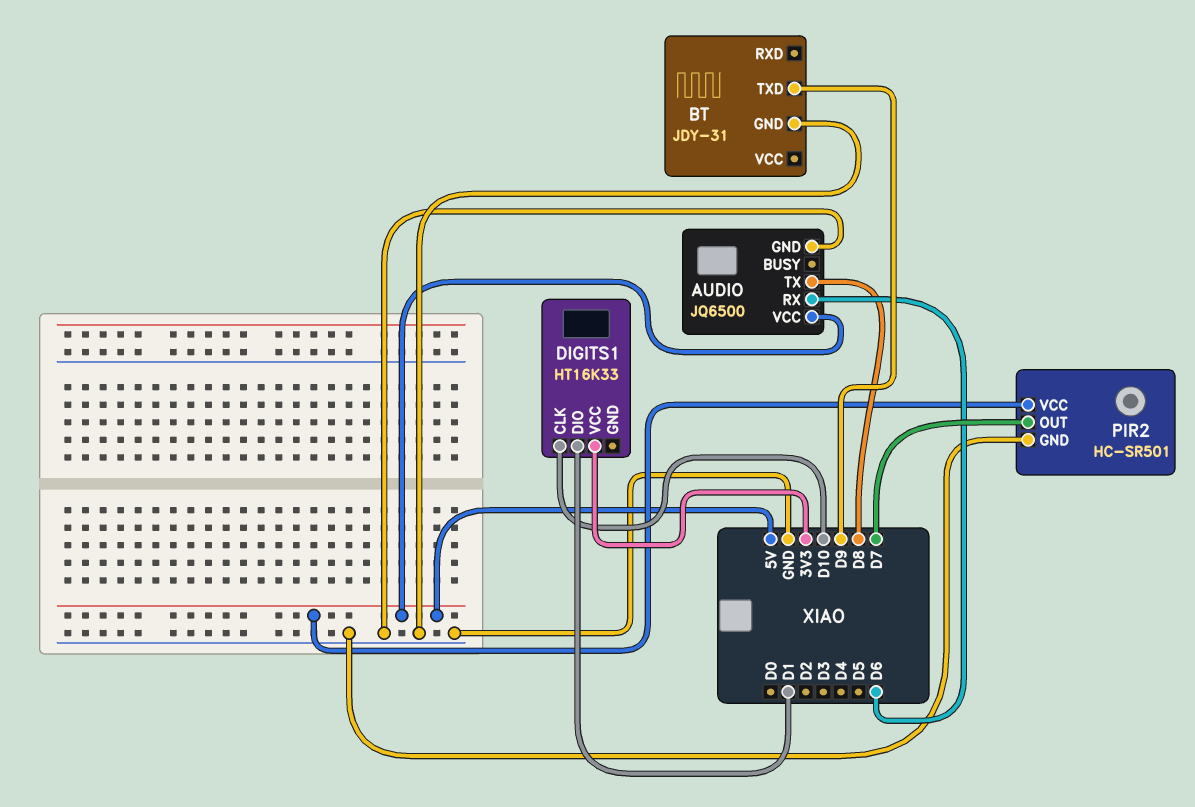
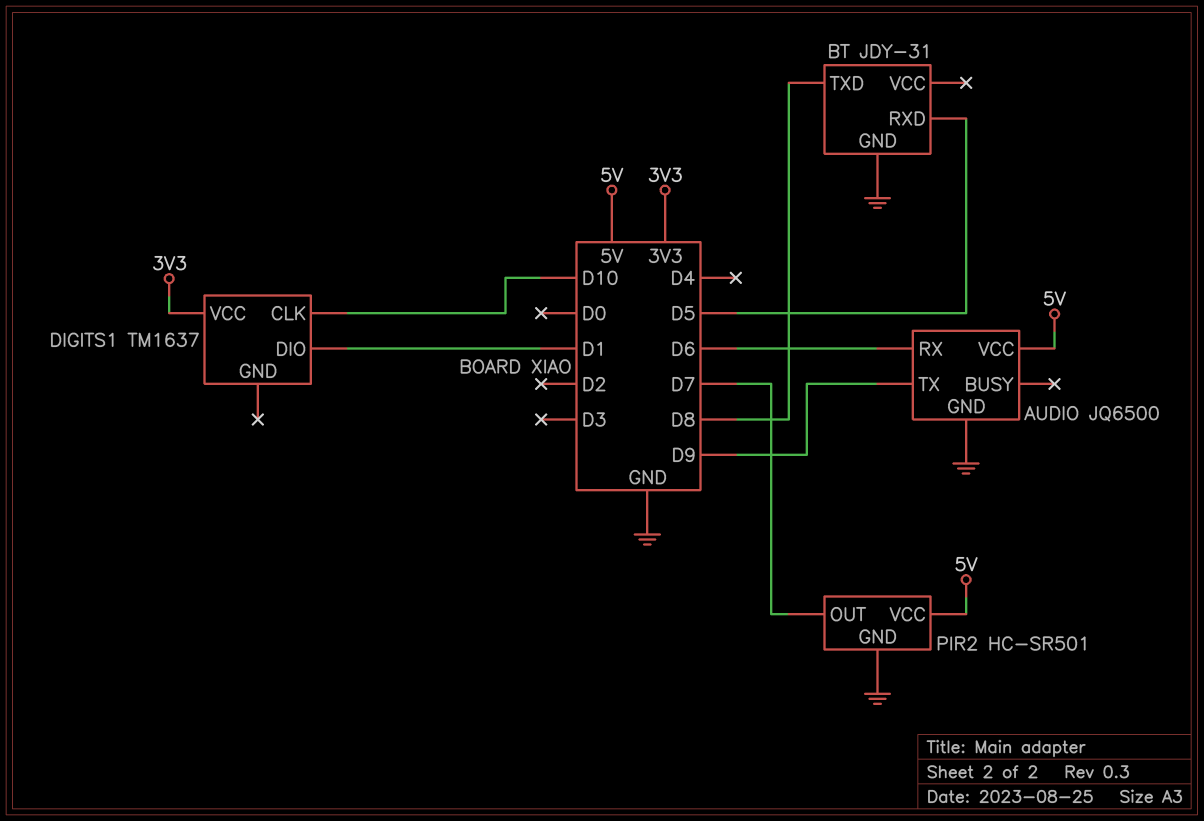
AUDIO pin TX: D8 -> D9
BT pin RXD: none -> D5
BT pin TXD: D9 -> D8
DIGITS1: HT16K33 -> TM1637

